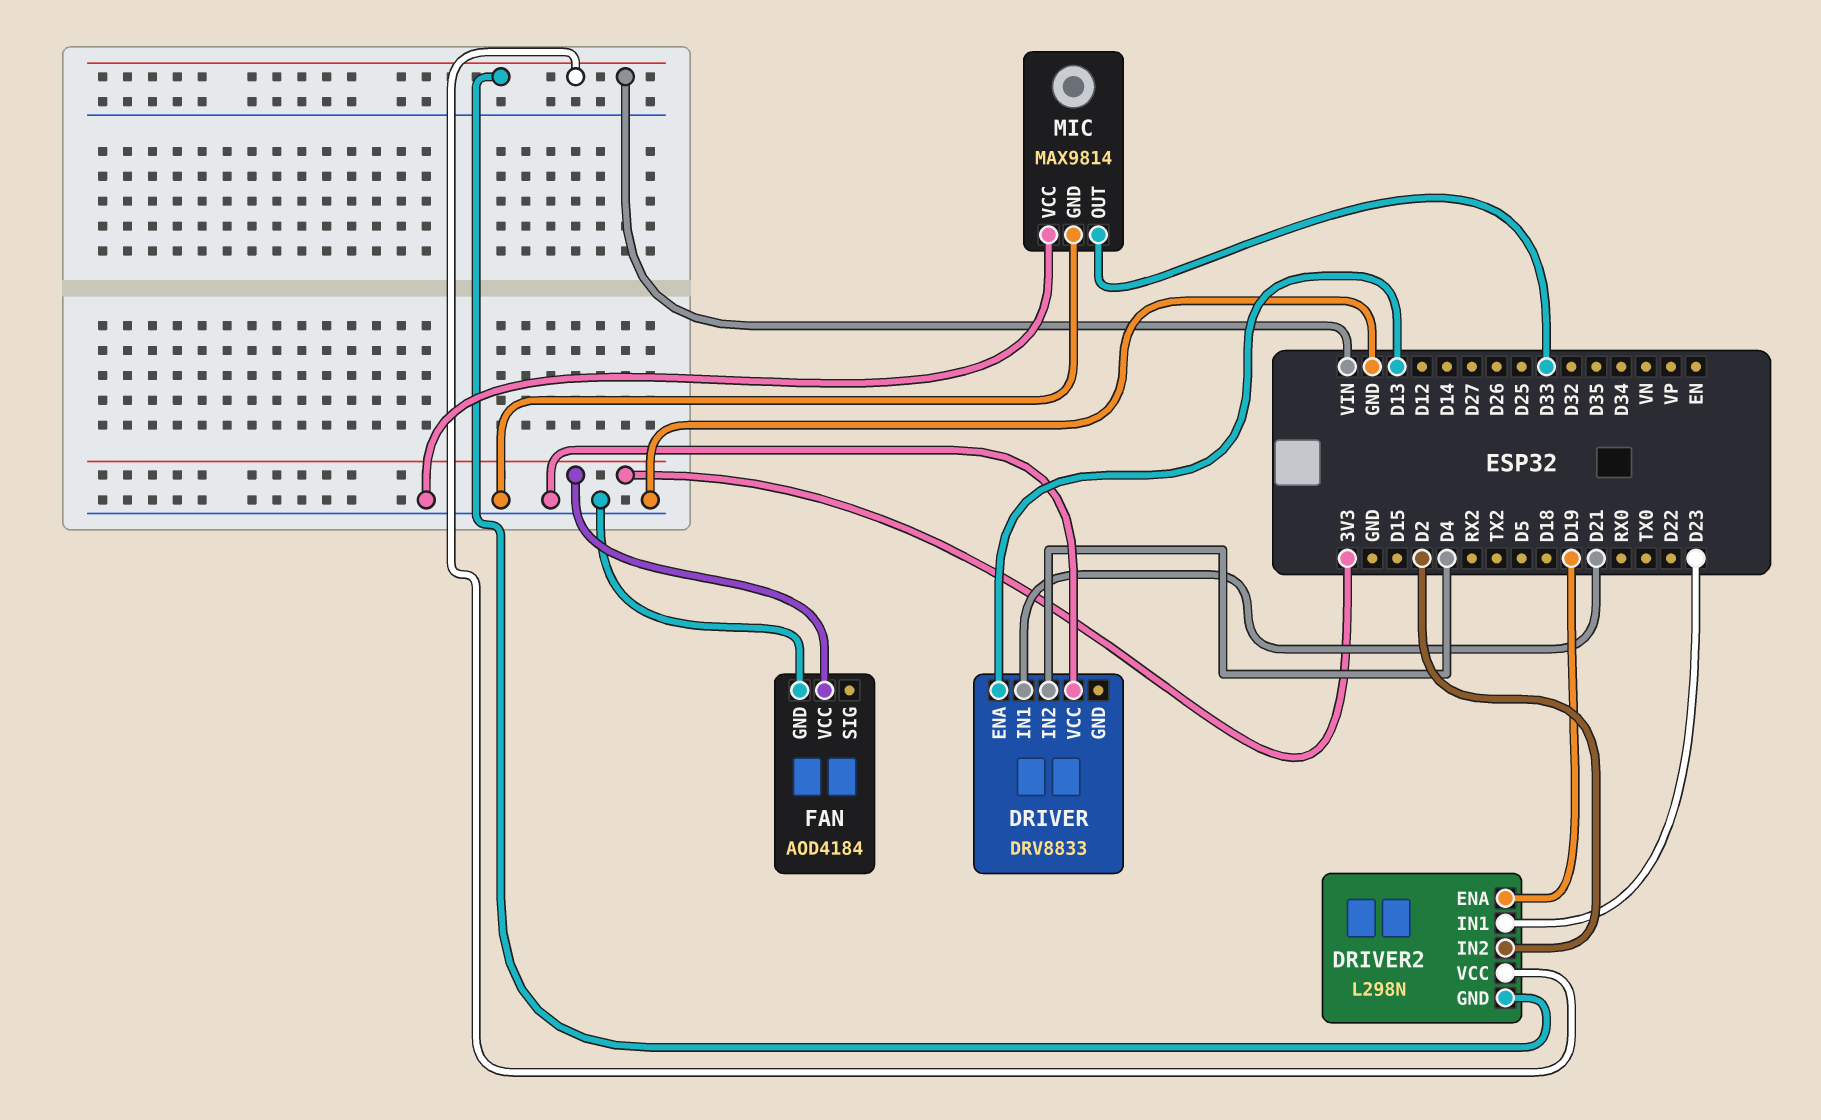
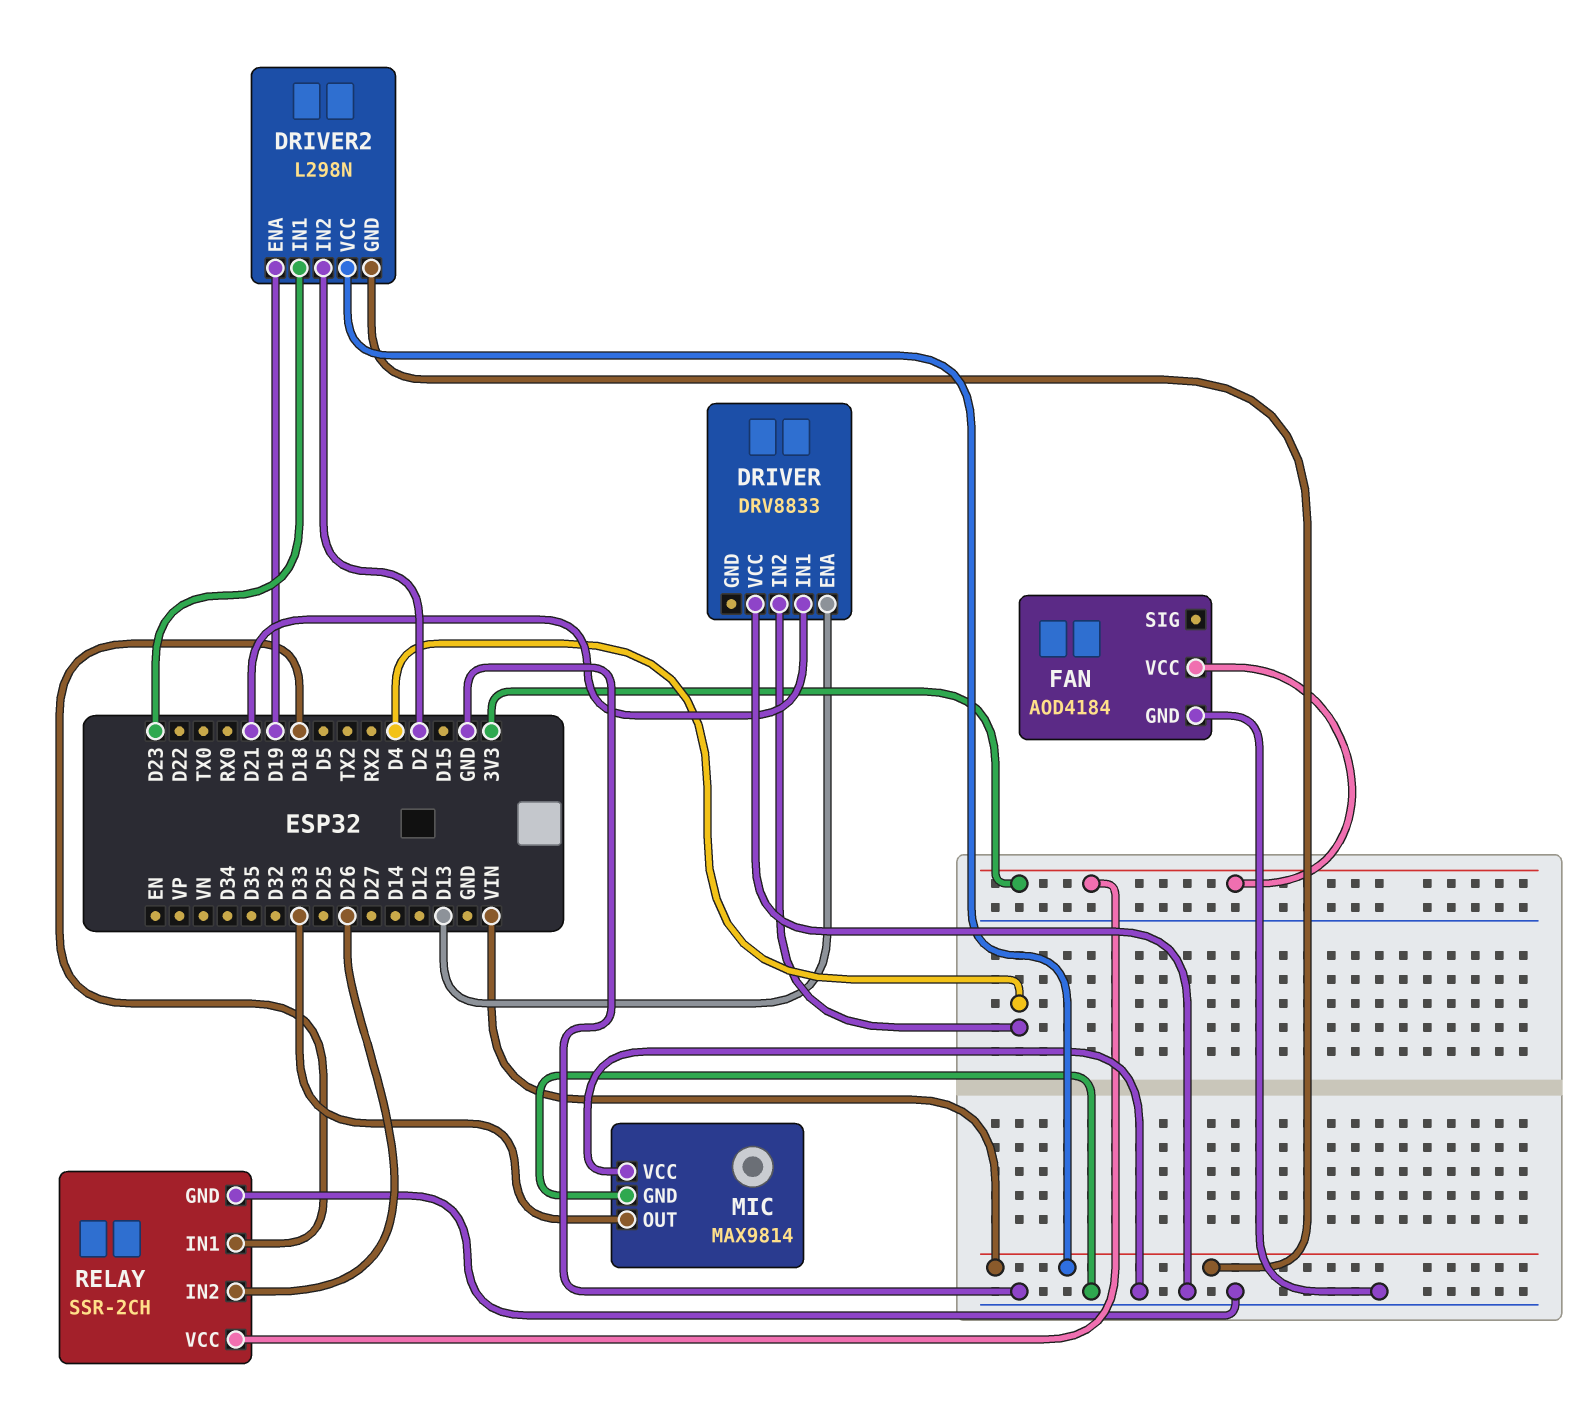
RELAY: none -> SSR-2CH
RELAY pin GND: none -> GND
RELAY pin IN1: none -> D18
RELAY pin IN2: none -> D26
RELAY pin VCC: none -> 3V3

